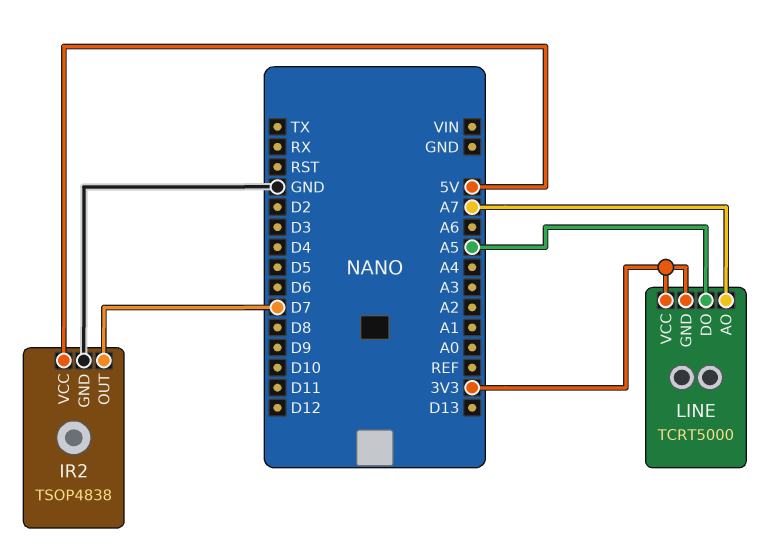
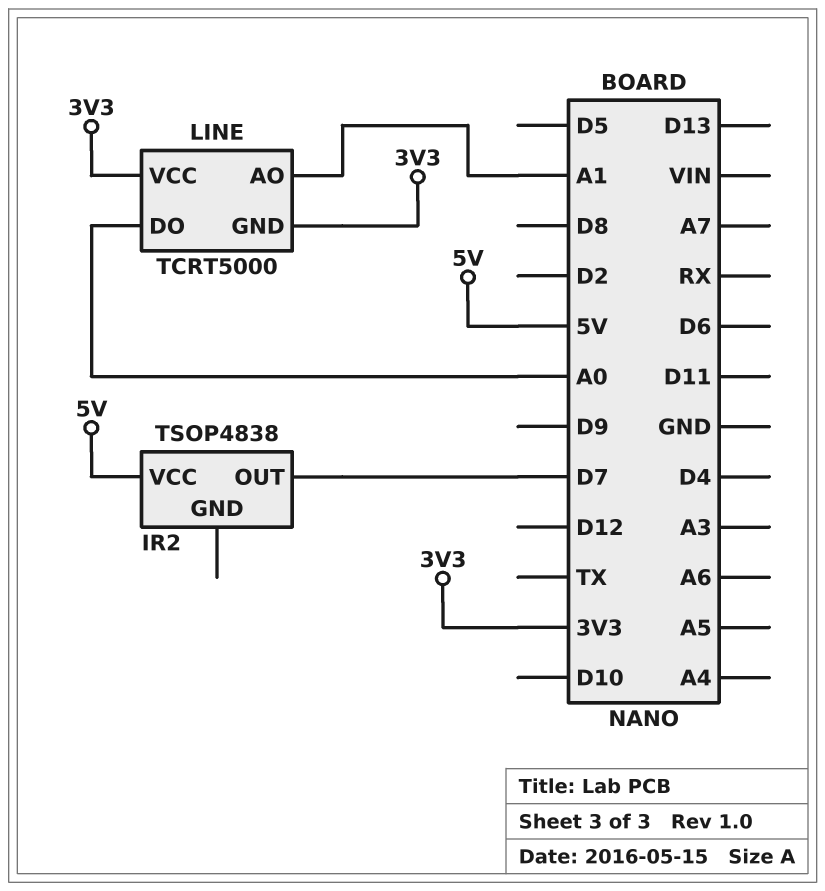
IR2 pin GND: GND -> none
LINE pin AO: A7 -> A1
LINE pin DO: A5 -> A0

